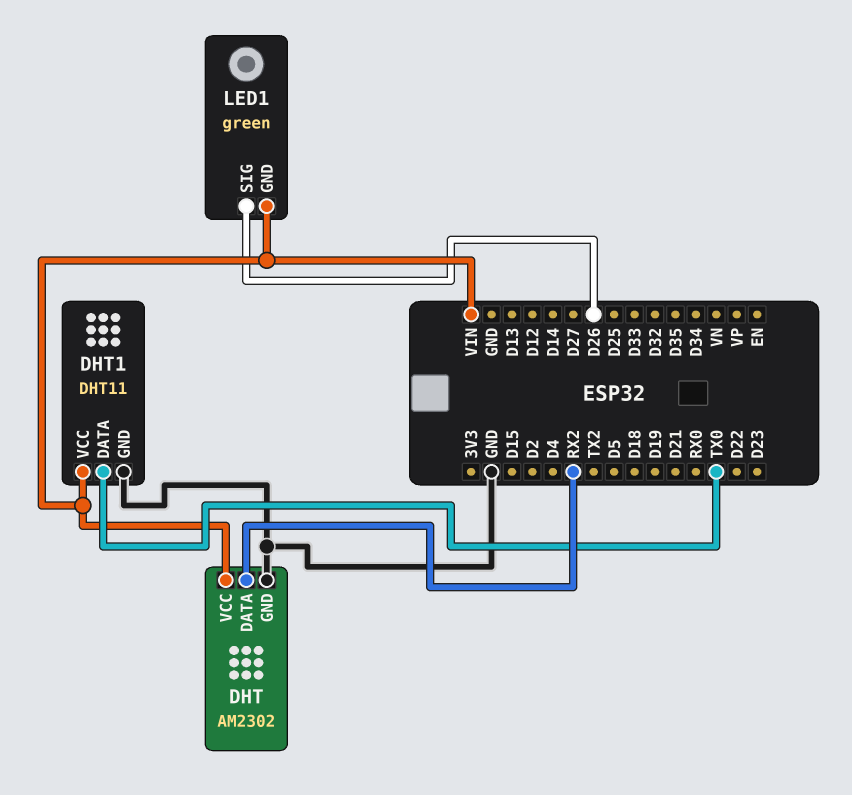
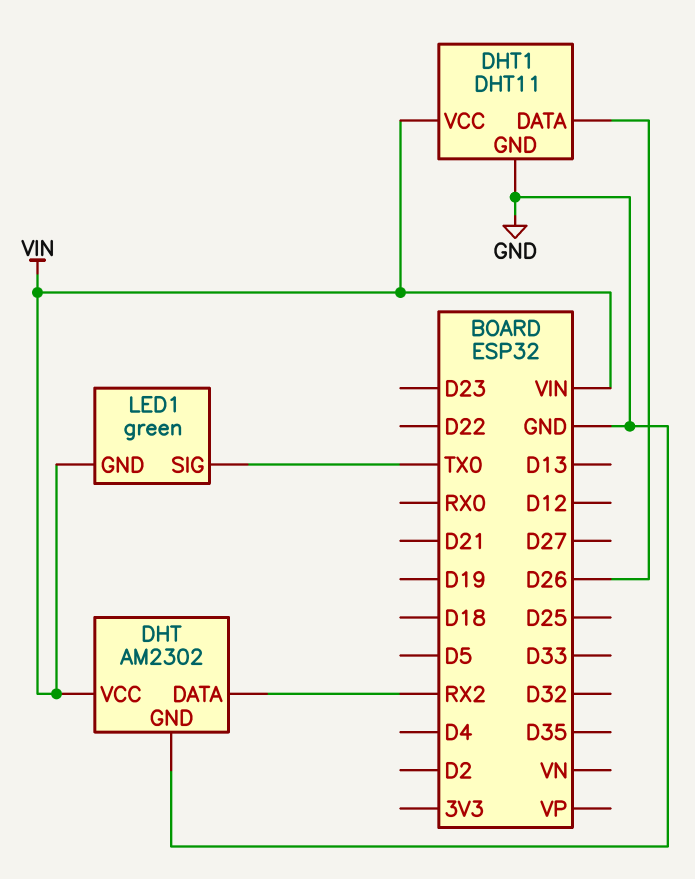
DHT1 pin DATA: TX0 -> D26
LED1 pin SIG: D26 -> TX0

